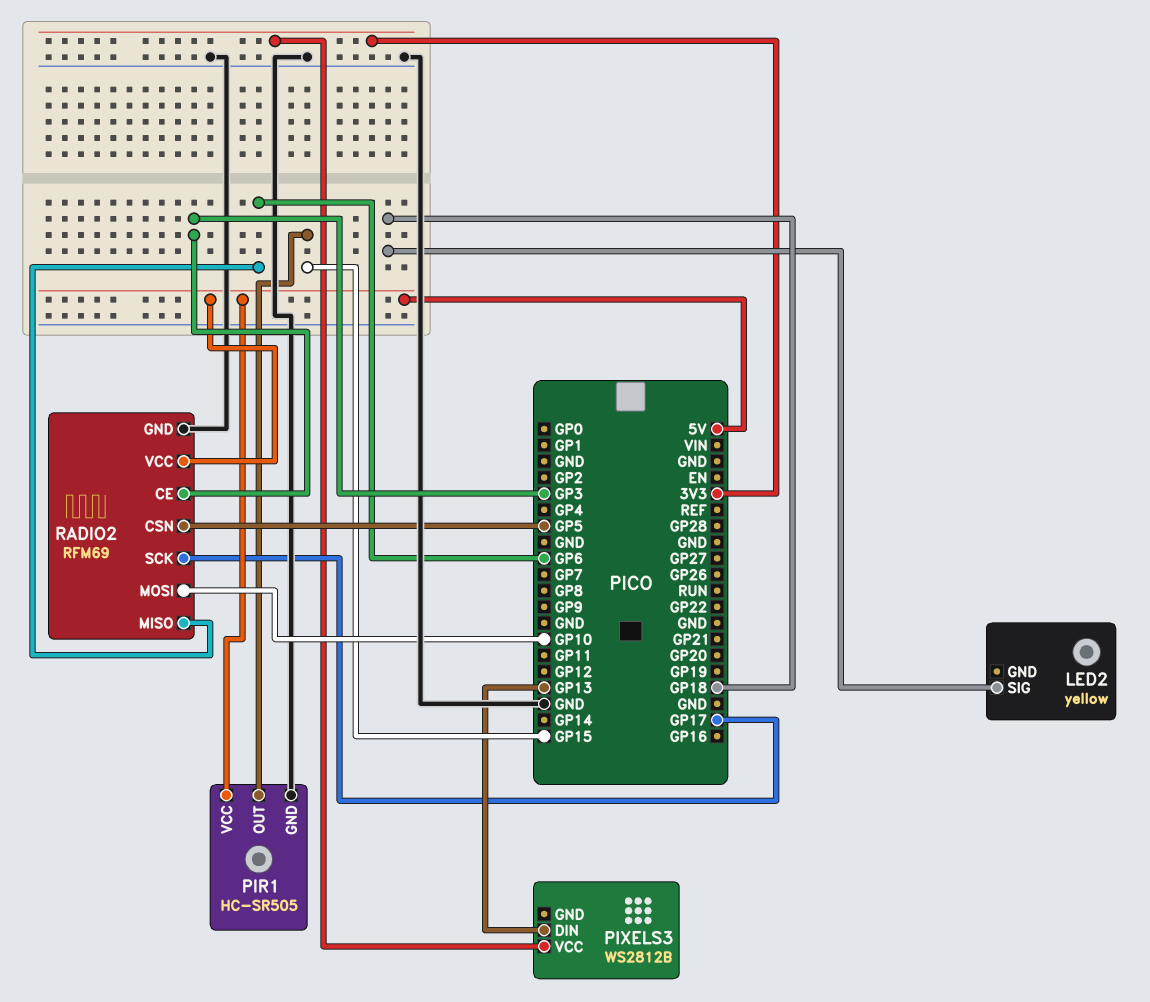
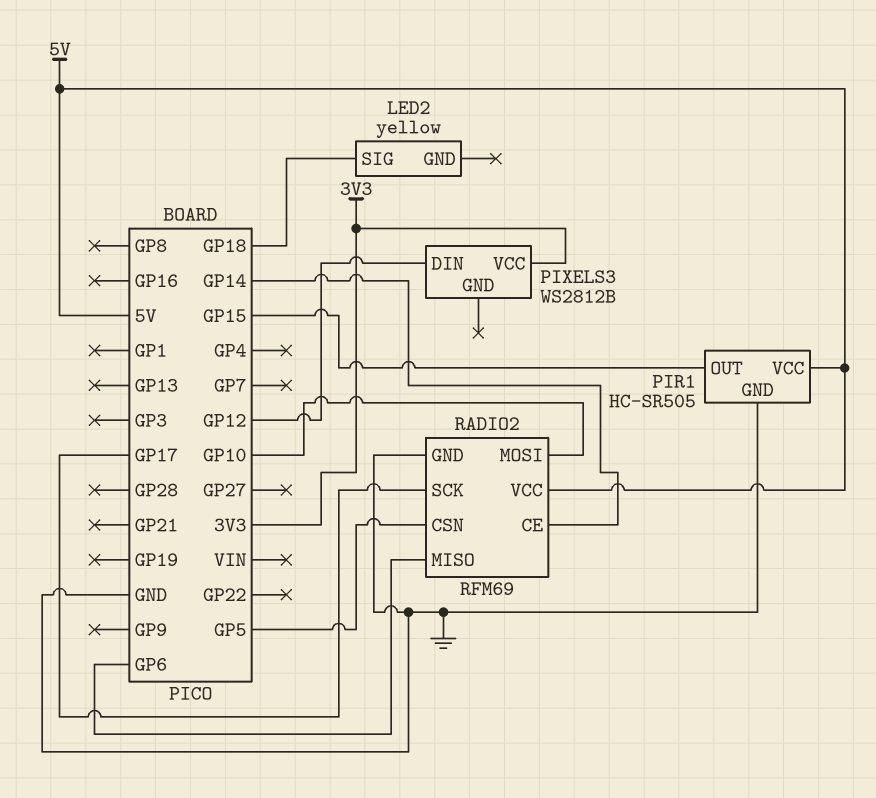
PIXELS3 pin DIN: GP13 -> GP12
RADIO2 pin CE: GP3 -> GP14

